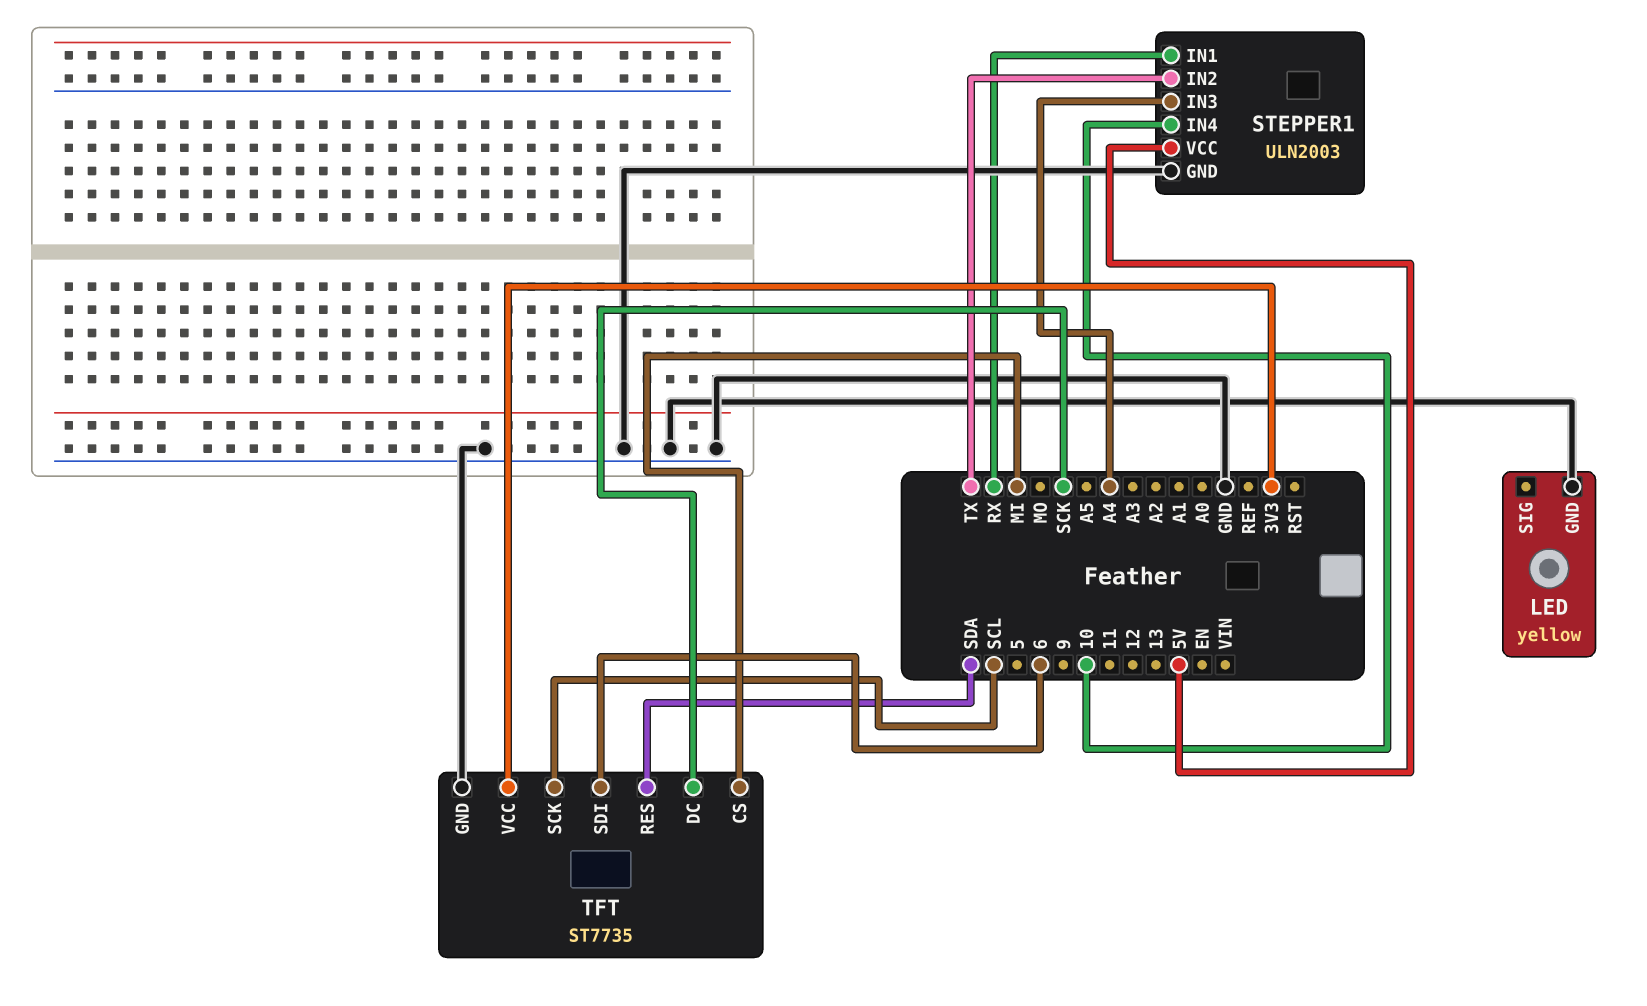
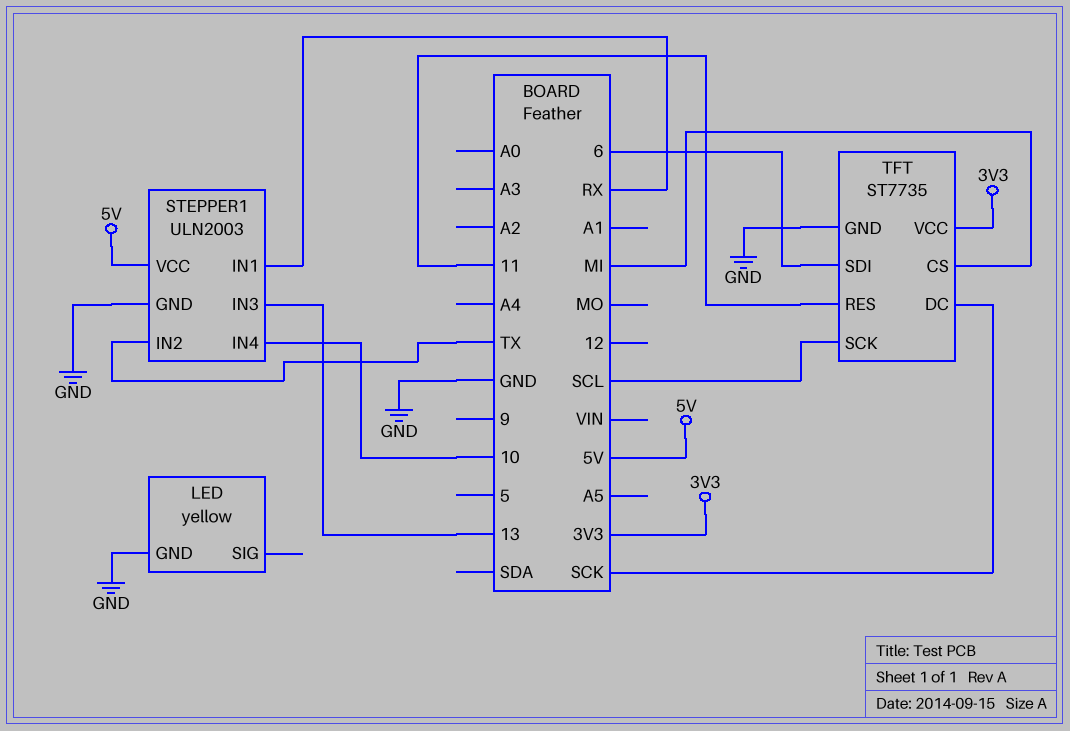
STEPPER1 pin IN3: A4 -> 13
TFT pin RES: SDA -> 11

